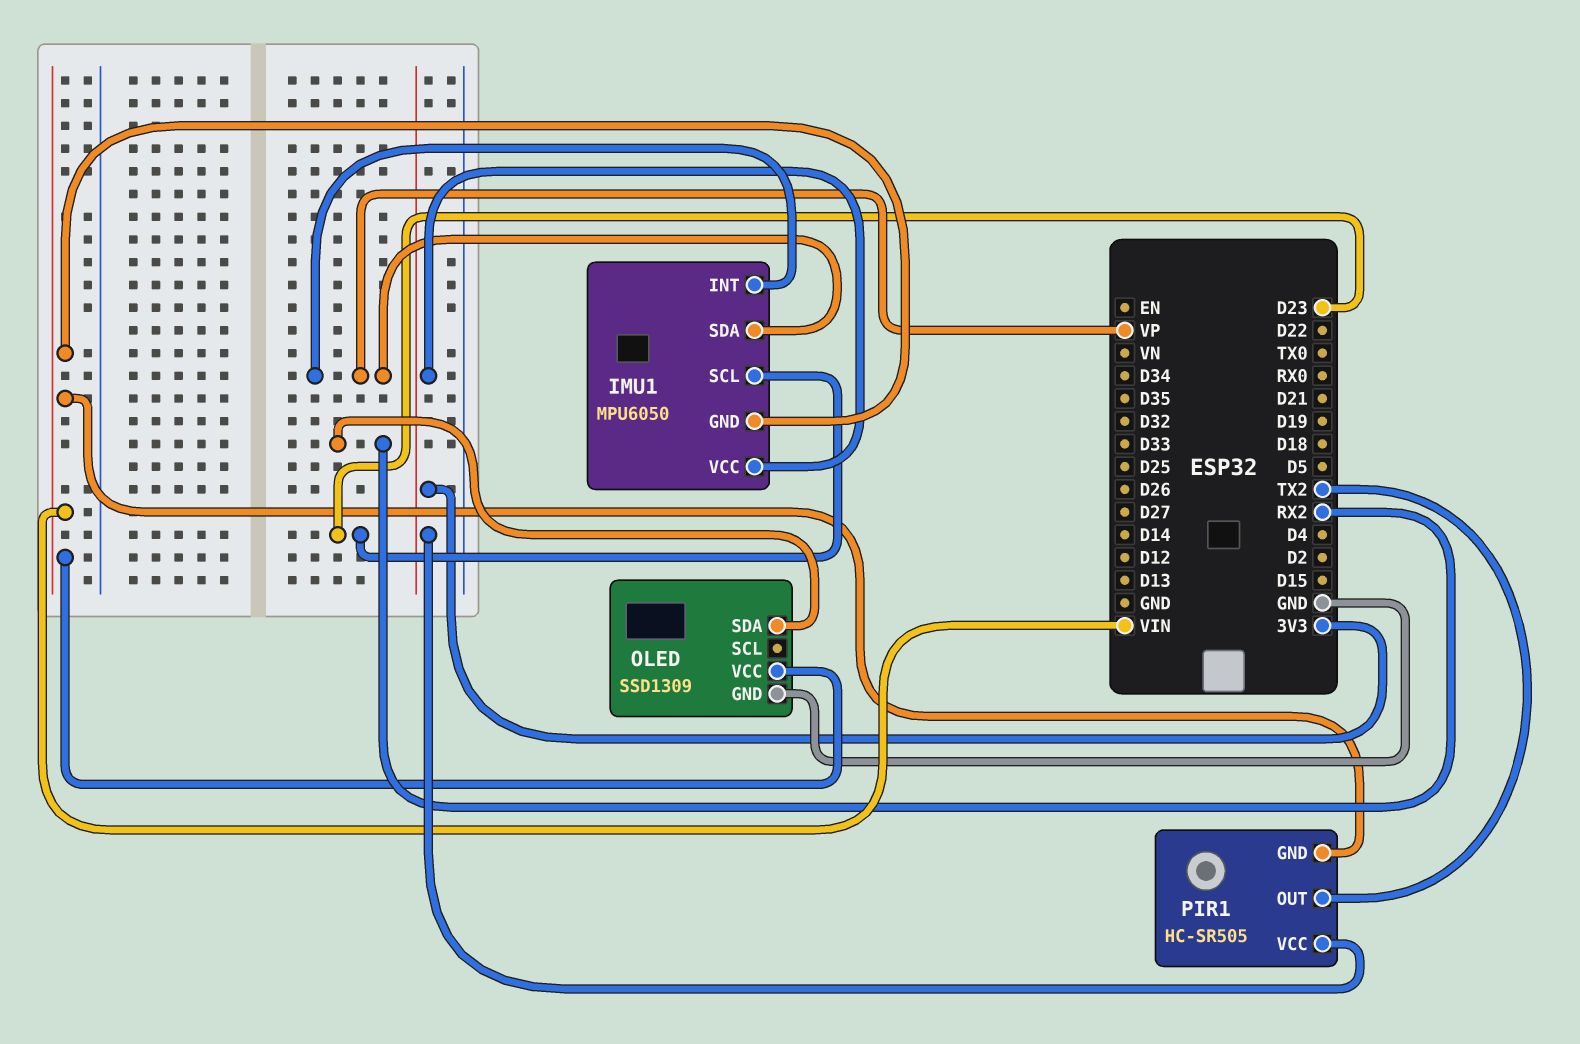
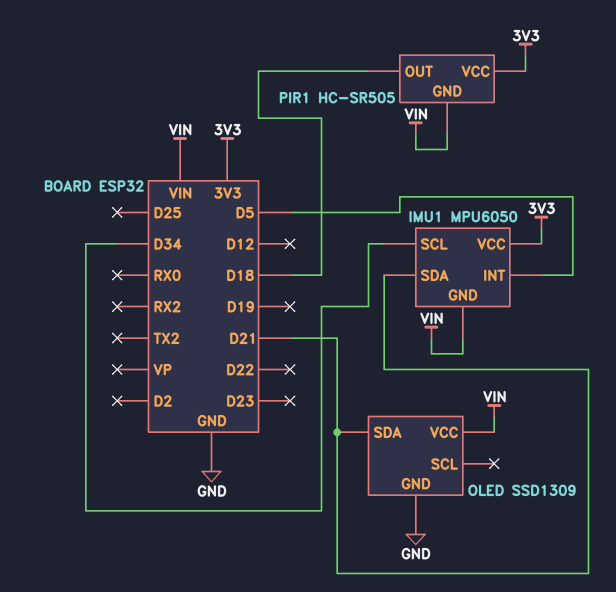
IMU1 pin INT: VP -> D5
IMU1 pin SCL: D23 -> D34
IMU1 pin SDA: VP -> D21
OLED pin SDA: RX2 -> D21
PIR1 pin OUT: TX2 -> D18

